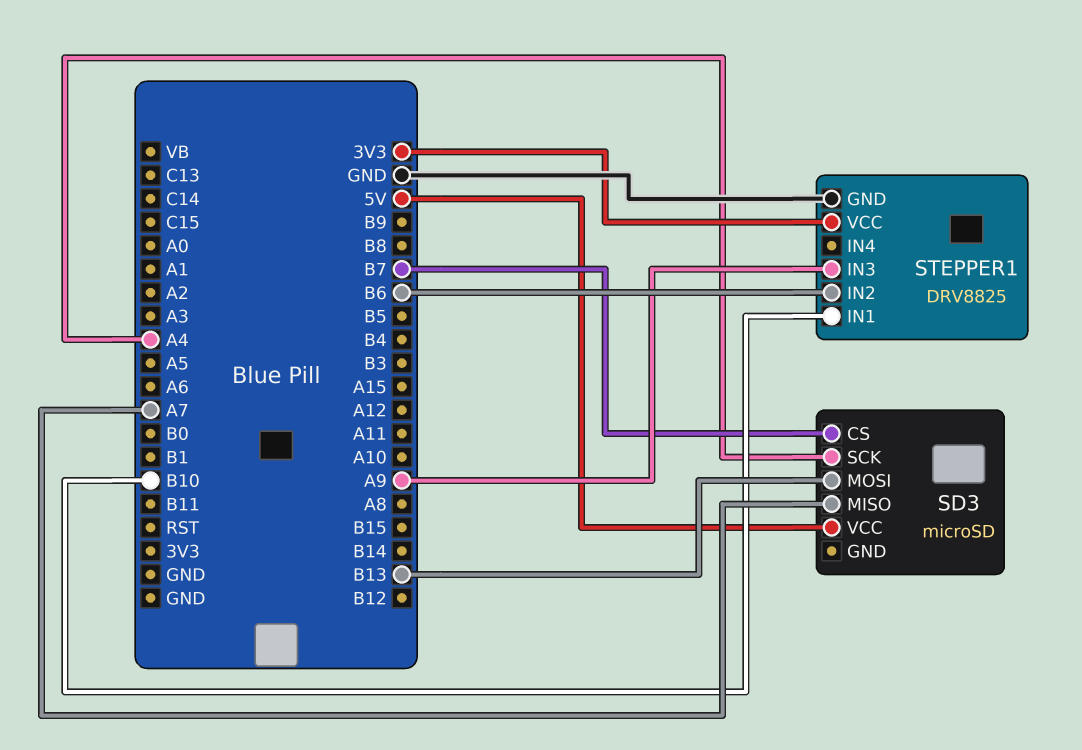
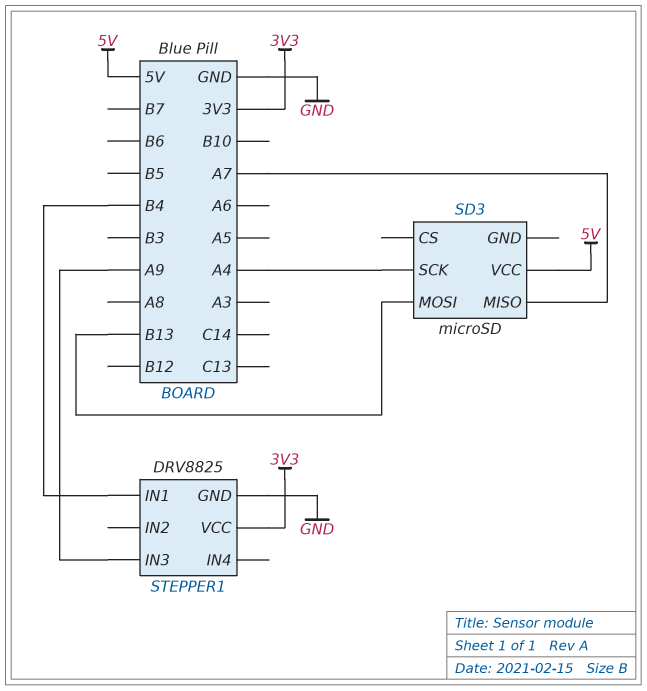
SD3 pin CS: B7 -> none
STEPPER1 pin IN1: B10 -> B4
STEPPER1 pin IN2: B6 -> none

